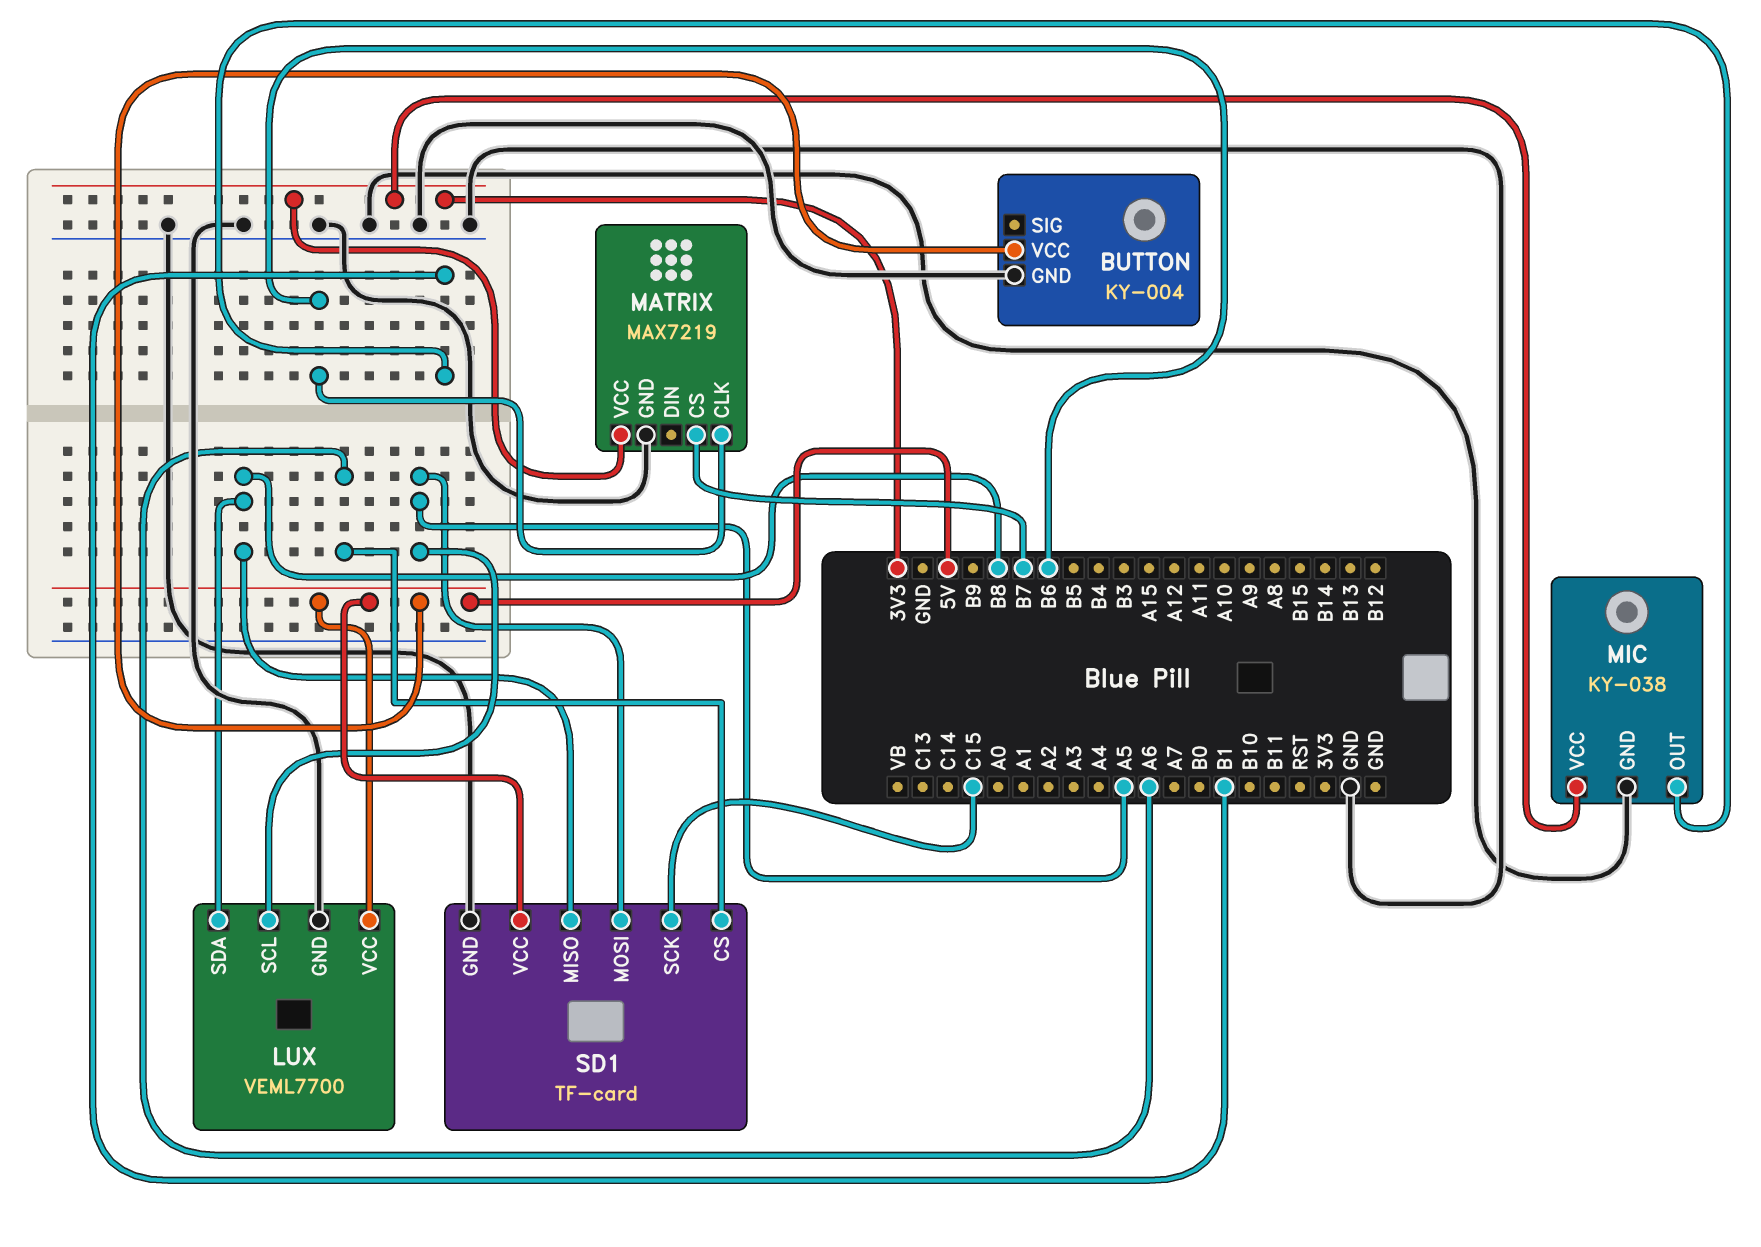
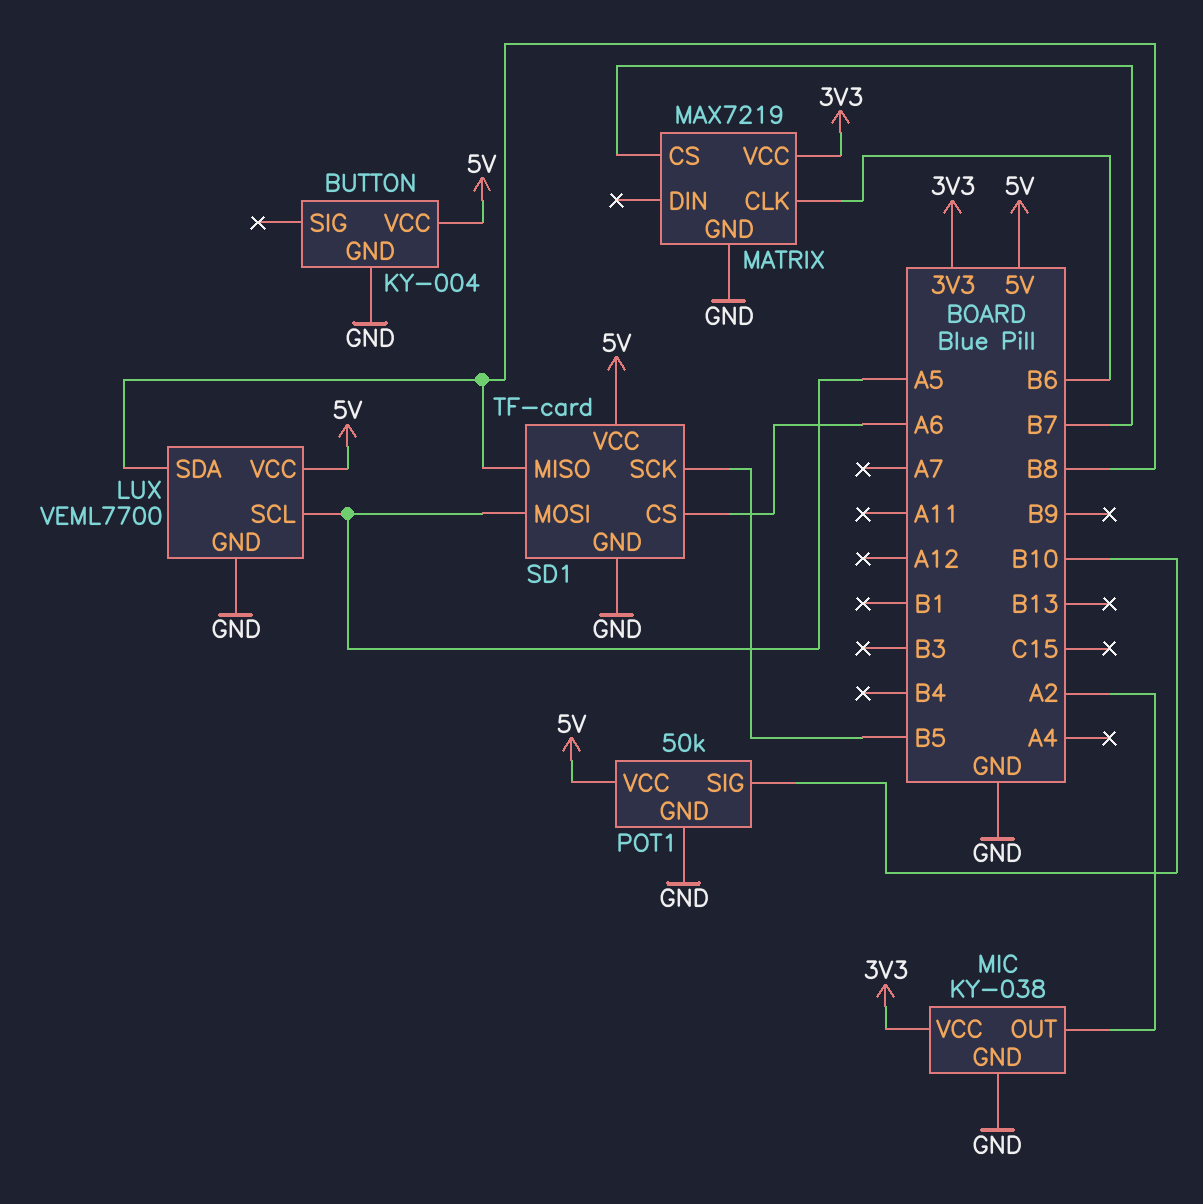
MIC pin OUT: B1 -> A2
POT1: none -> 50k
POT1 pin GND: none -> GND
POT1 pin SIG: none -> B10
POT1 pin VCC: none -> 5V
SD1 pin SCK: C15 -> B5

